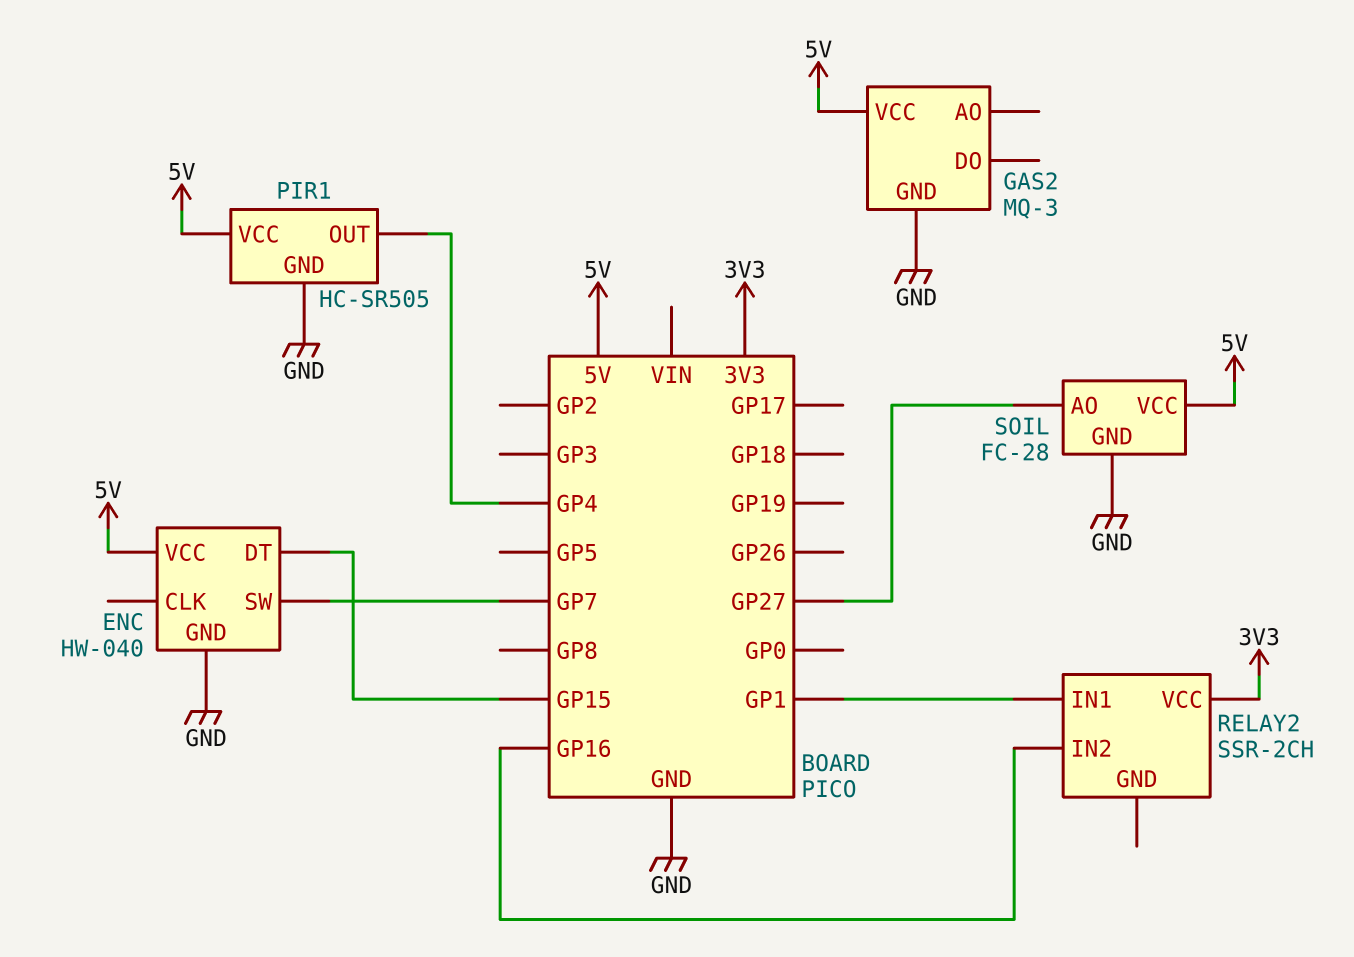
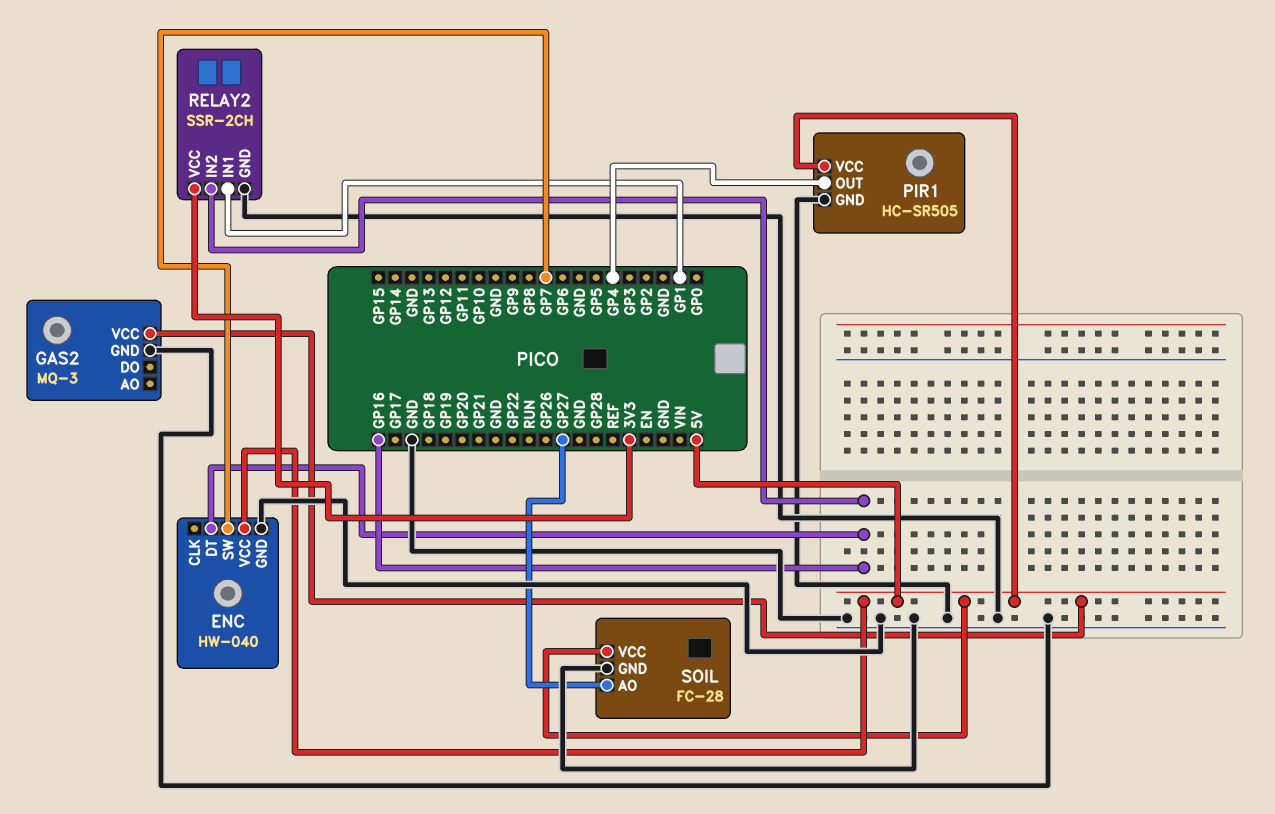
ENC pin DT: GP15 -> GP16
RELAY2 pin GND: none -> GND

